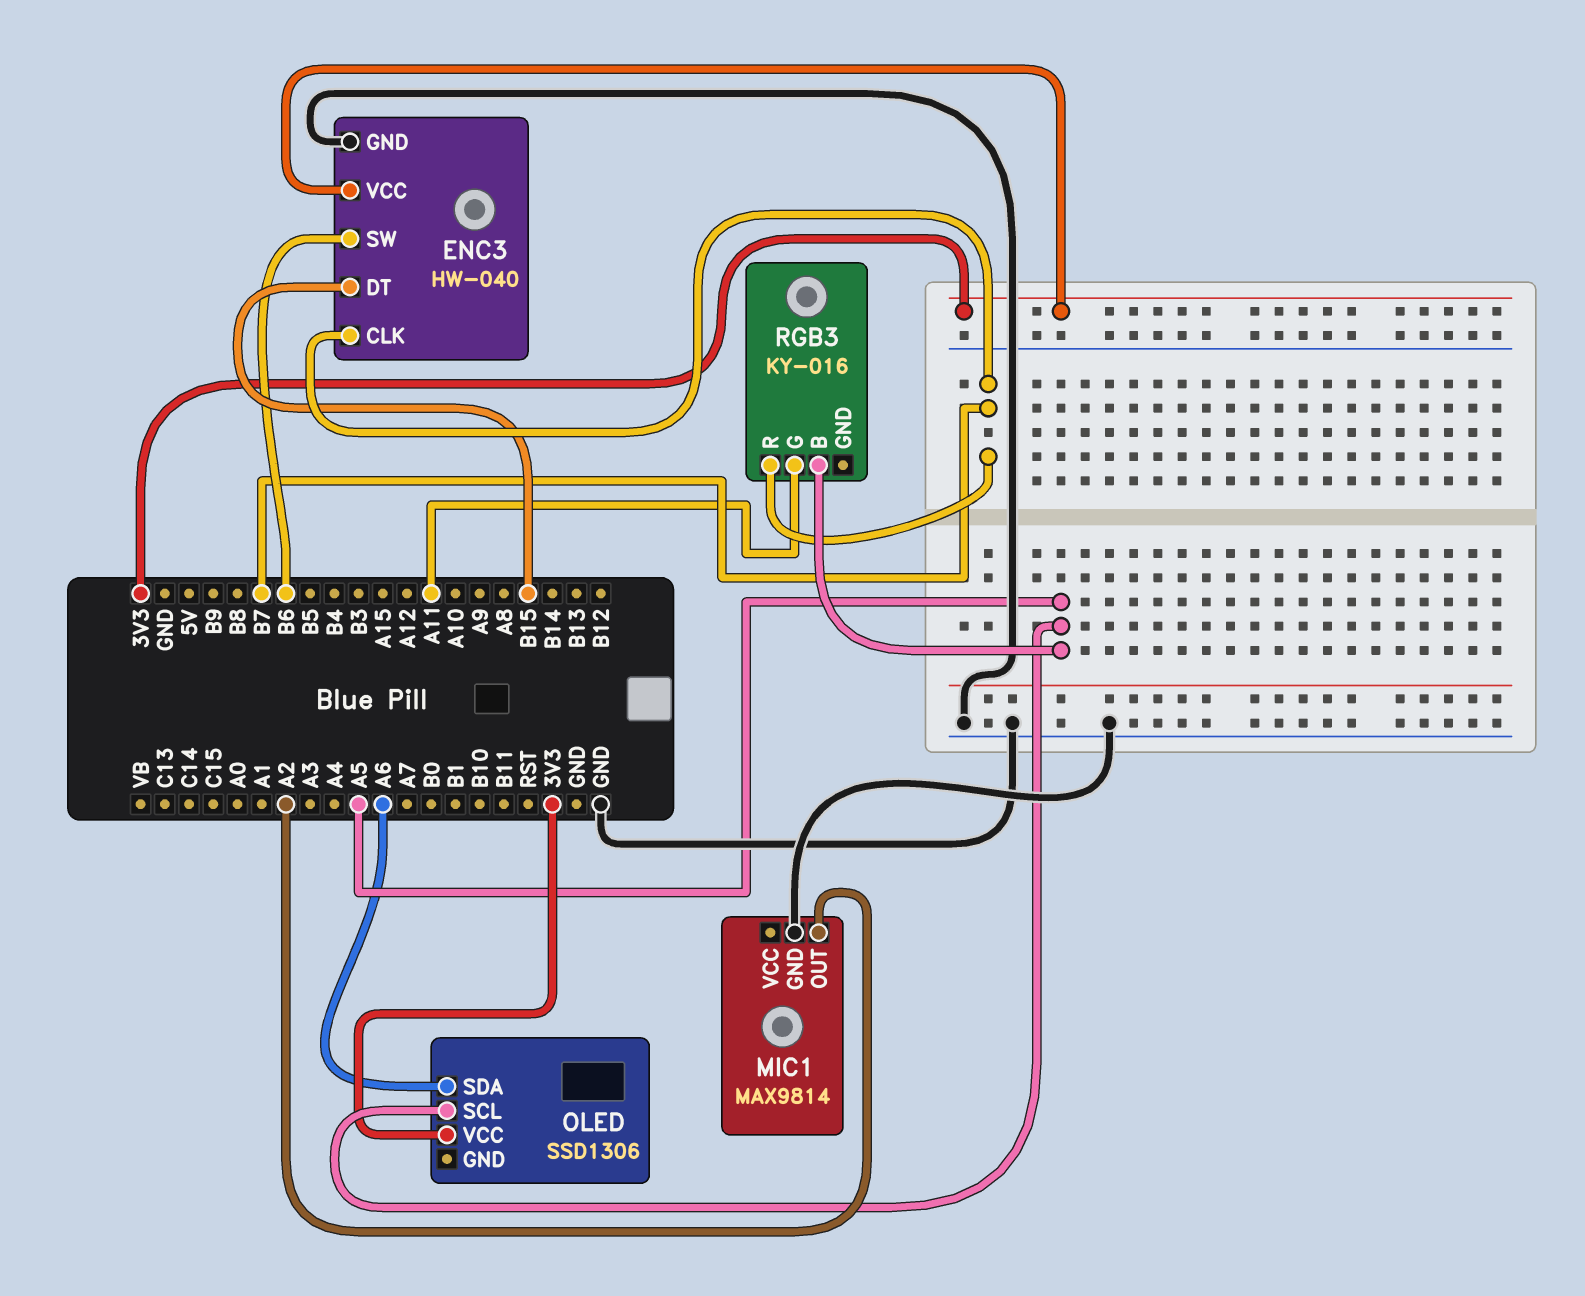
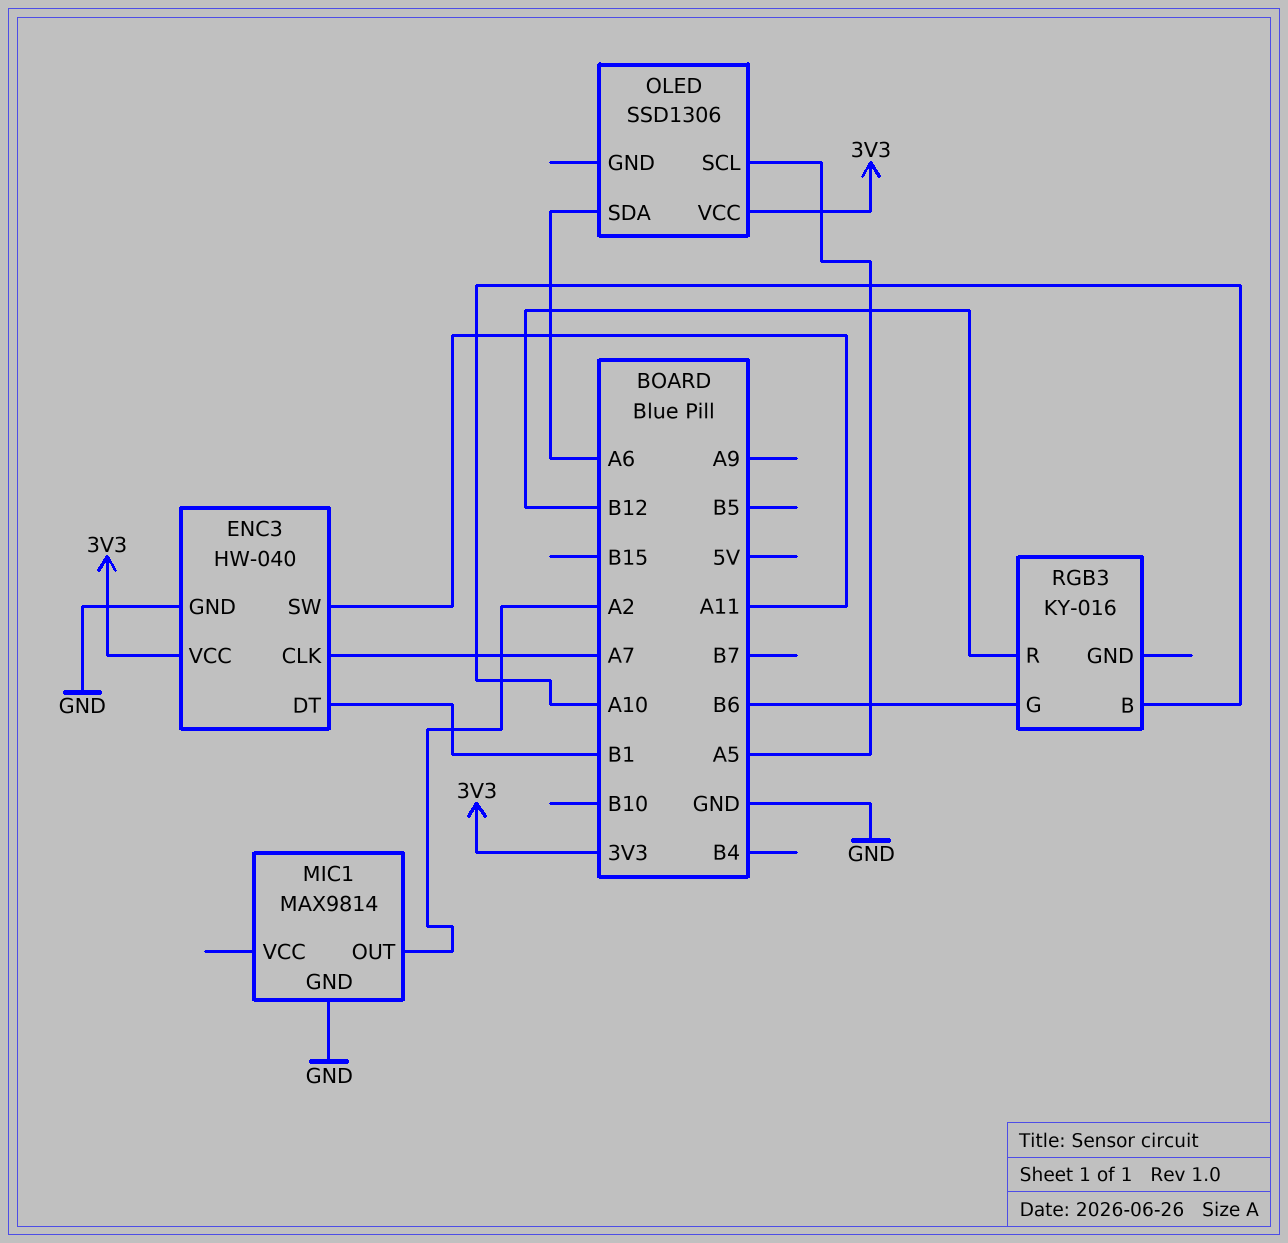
ENC3 pin CLK: B7 -> A7
ENC3 pin DT: B15 -> B1
ENC3 pin SW: B6 -> A11
RGB3 pin B: A5 -> A10
RGB3 pin G: A11 -> B6
RGB3 pin R: B7 -> B12

